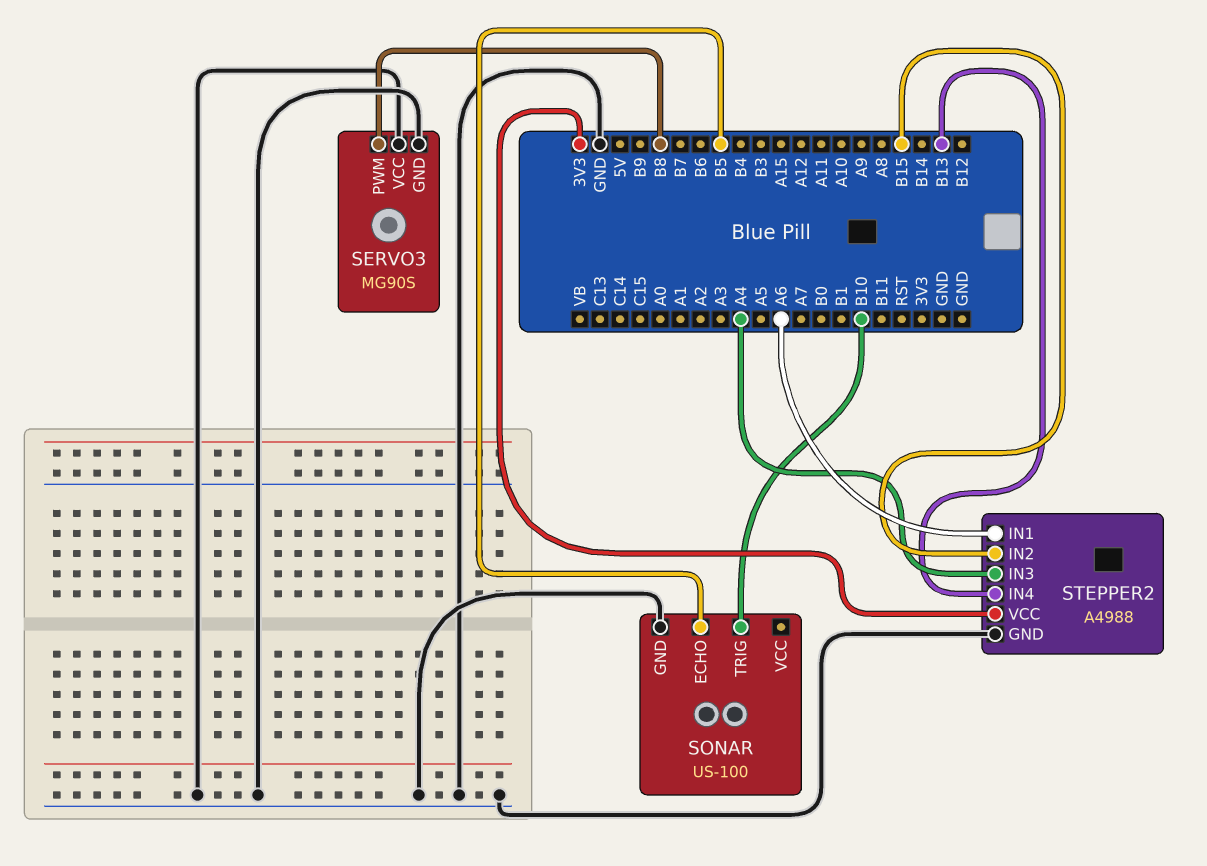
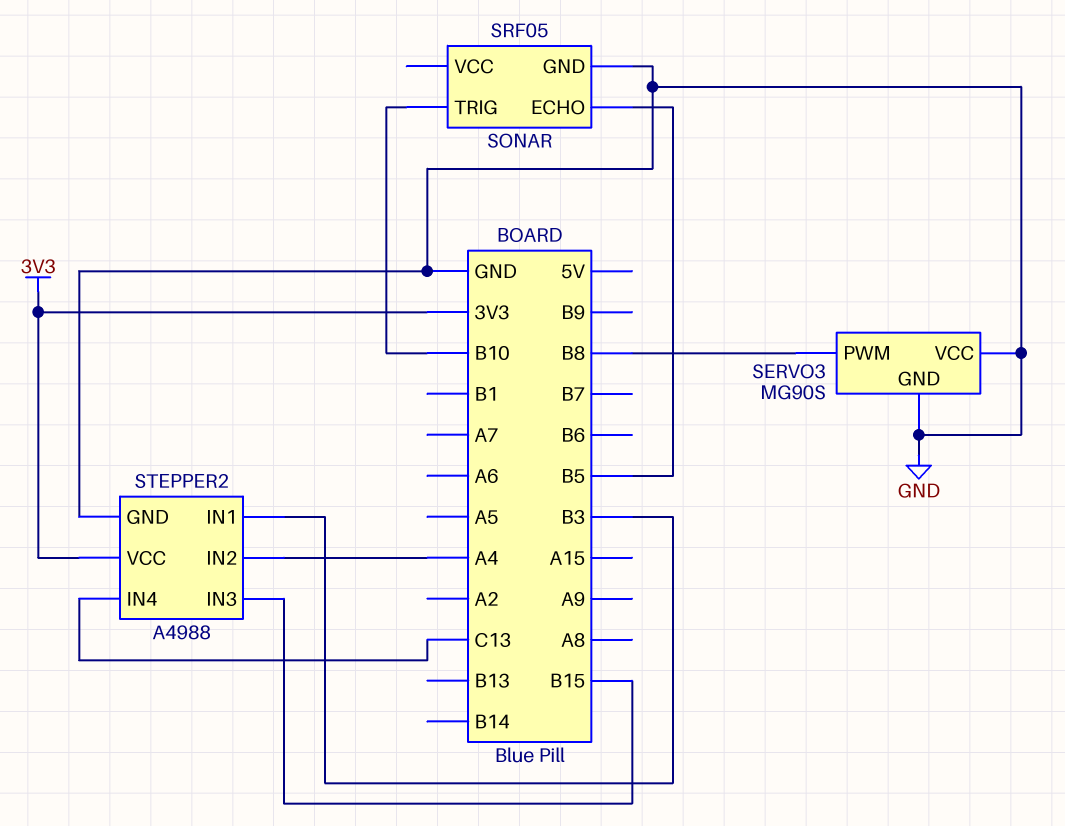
SONAR: US-100 -> SRF05
STEPPER2 pin IN1: A6 -> B3
STEPPER2 pin IN2: B15 -> A4
STEPPER2 pin IN3: A4 -> B15
STEPPER2 pin IN4: B13 -> C13

